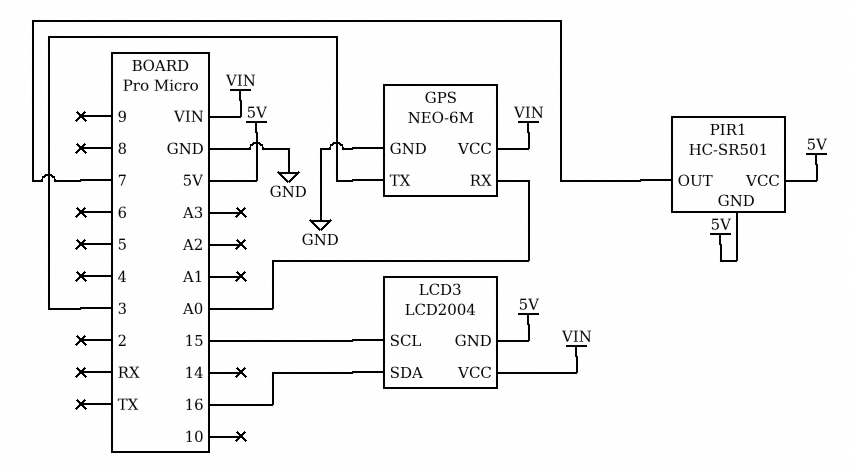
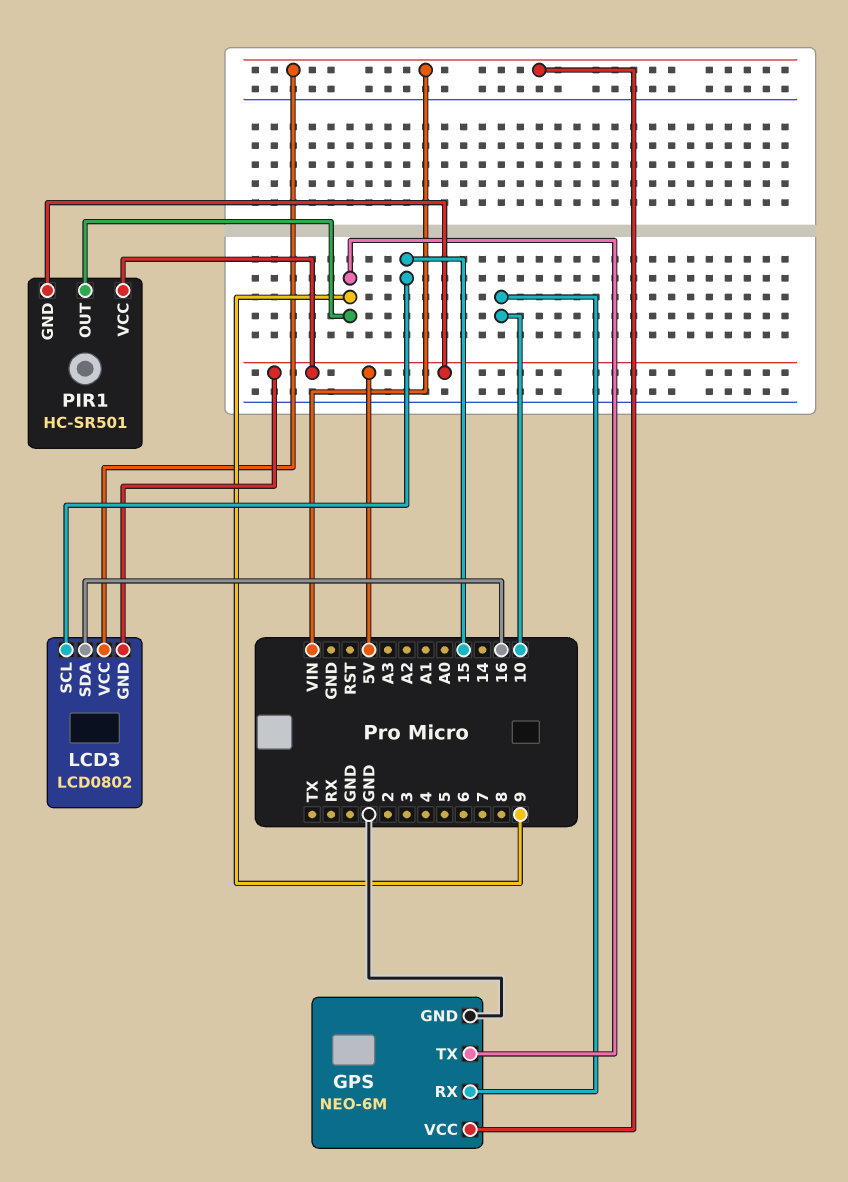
GPS pin RX: A0 -> 10
GPS pin TX: 3 -> 9
LCD3: LCD2004 -> LCD0802
PIR1 pin OUT: 7 -> 9

